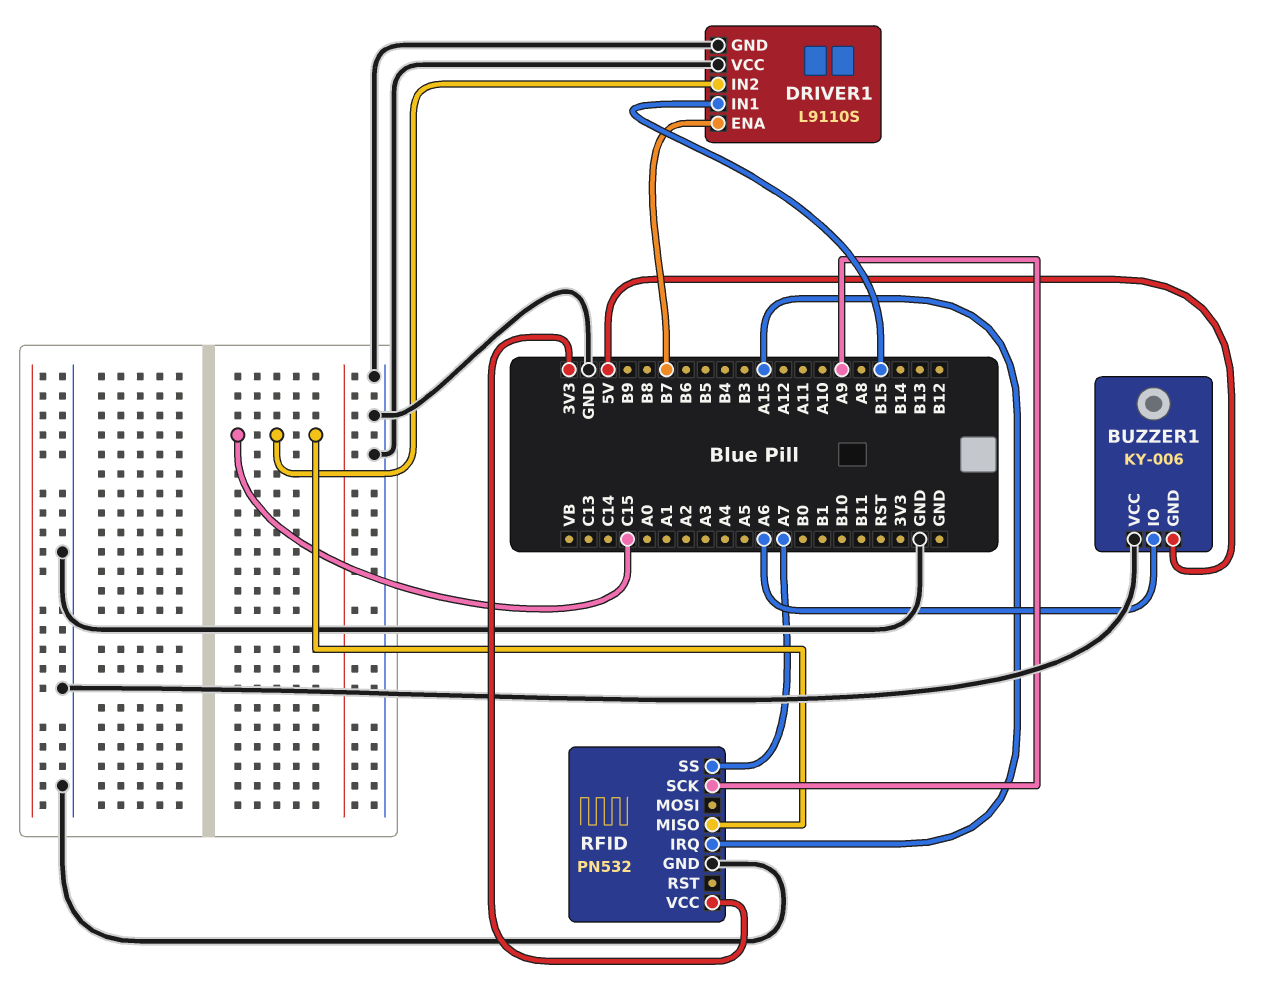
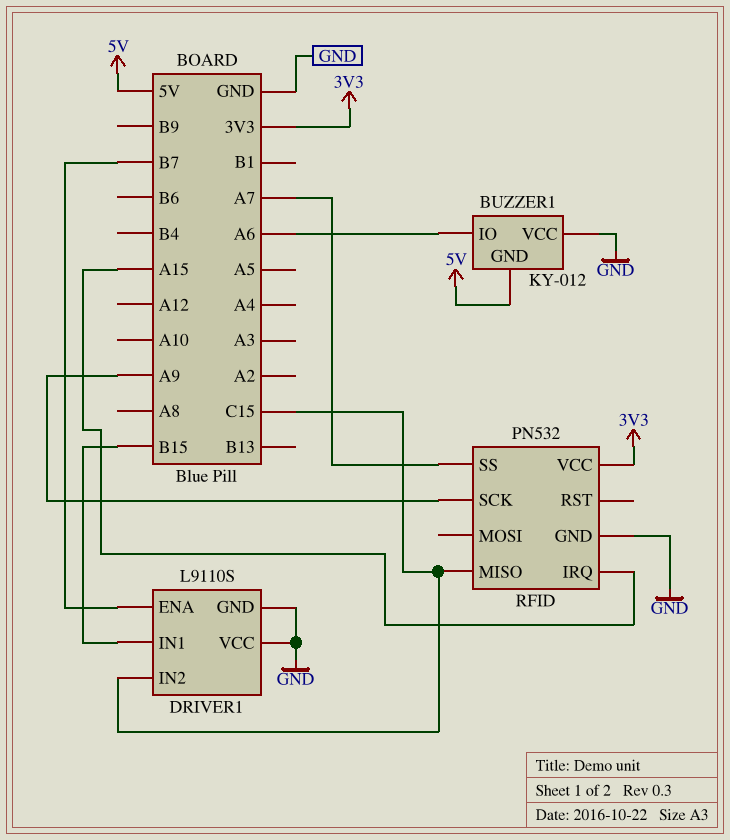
BUZZER1: KY-006 -> KY-012

